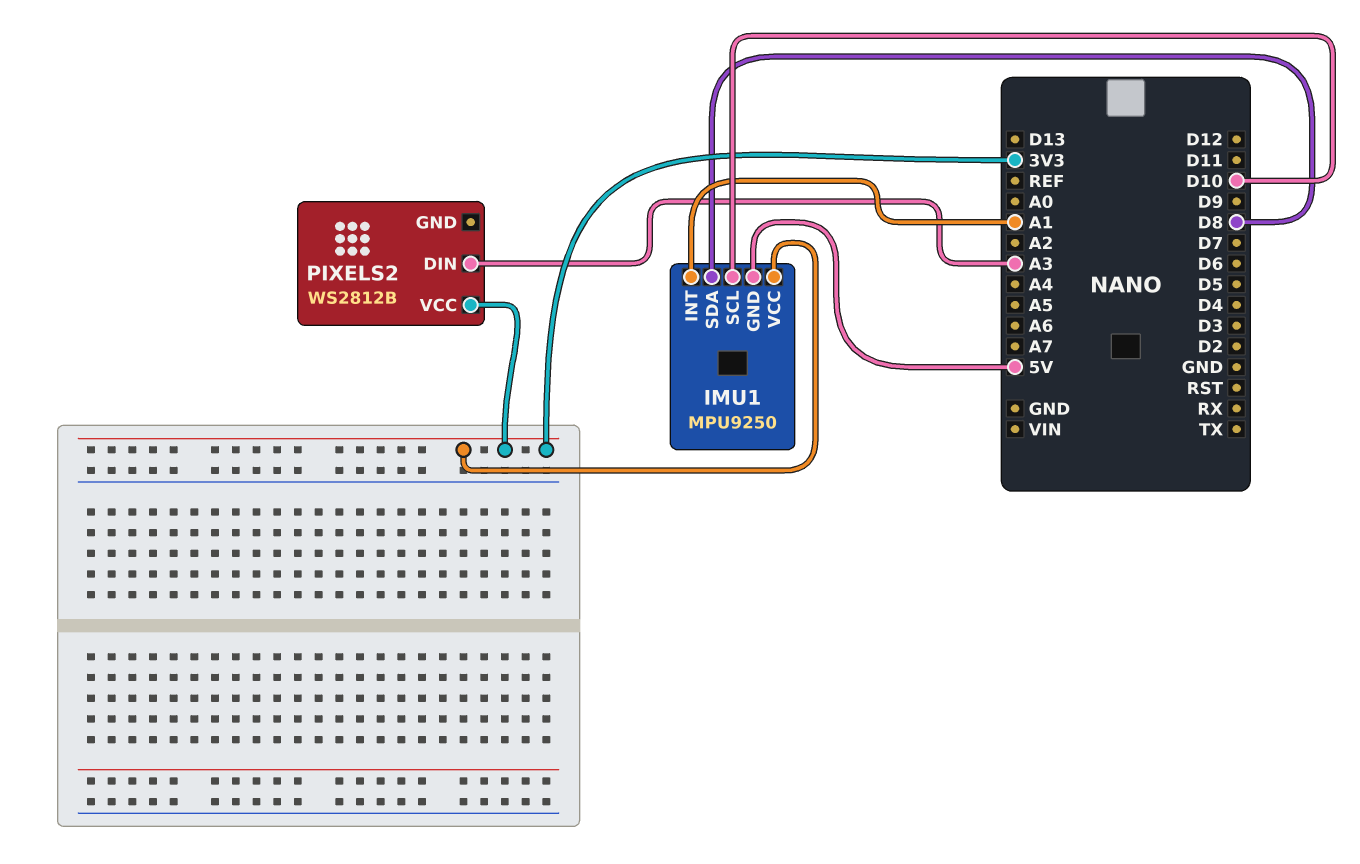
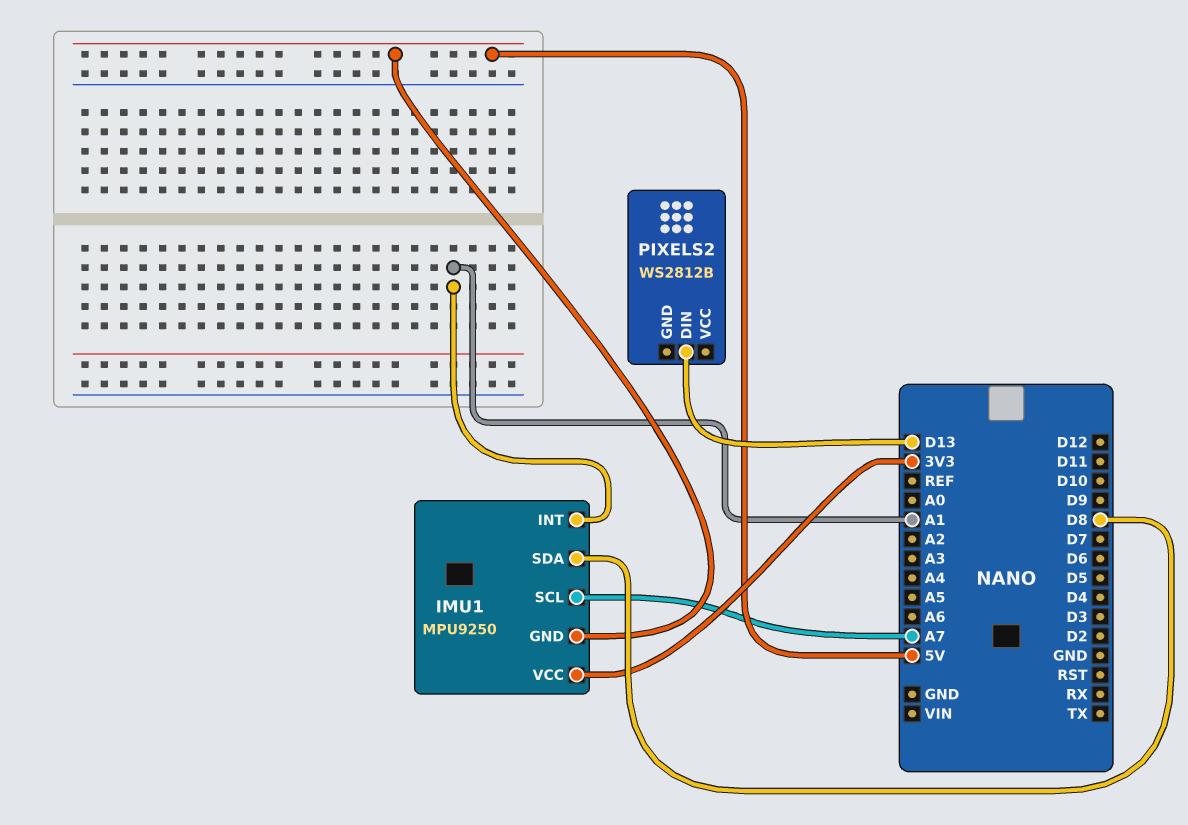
IMU1 pin SCL: D10 -> A7
PIXELS2 pin DIN: A3 -> D13
PIXELS2 pin VCC: 3V3 -> none

